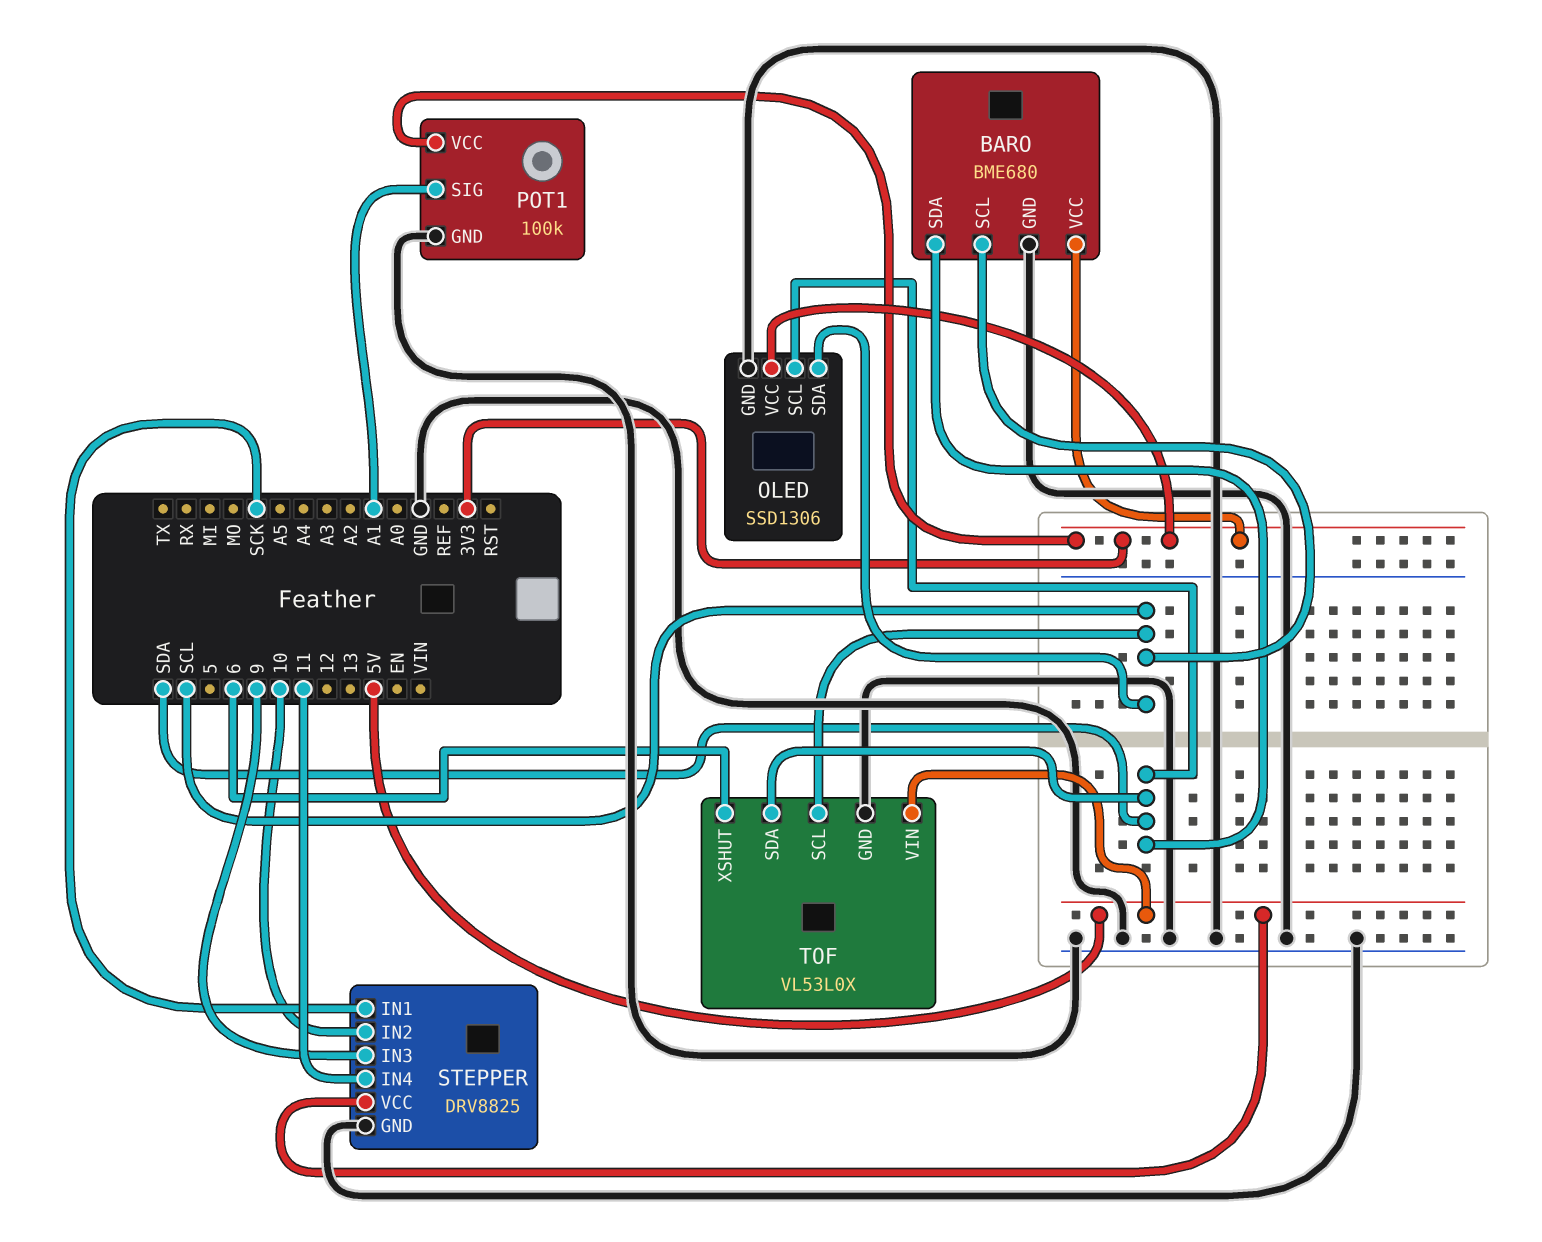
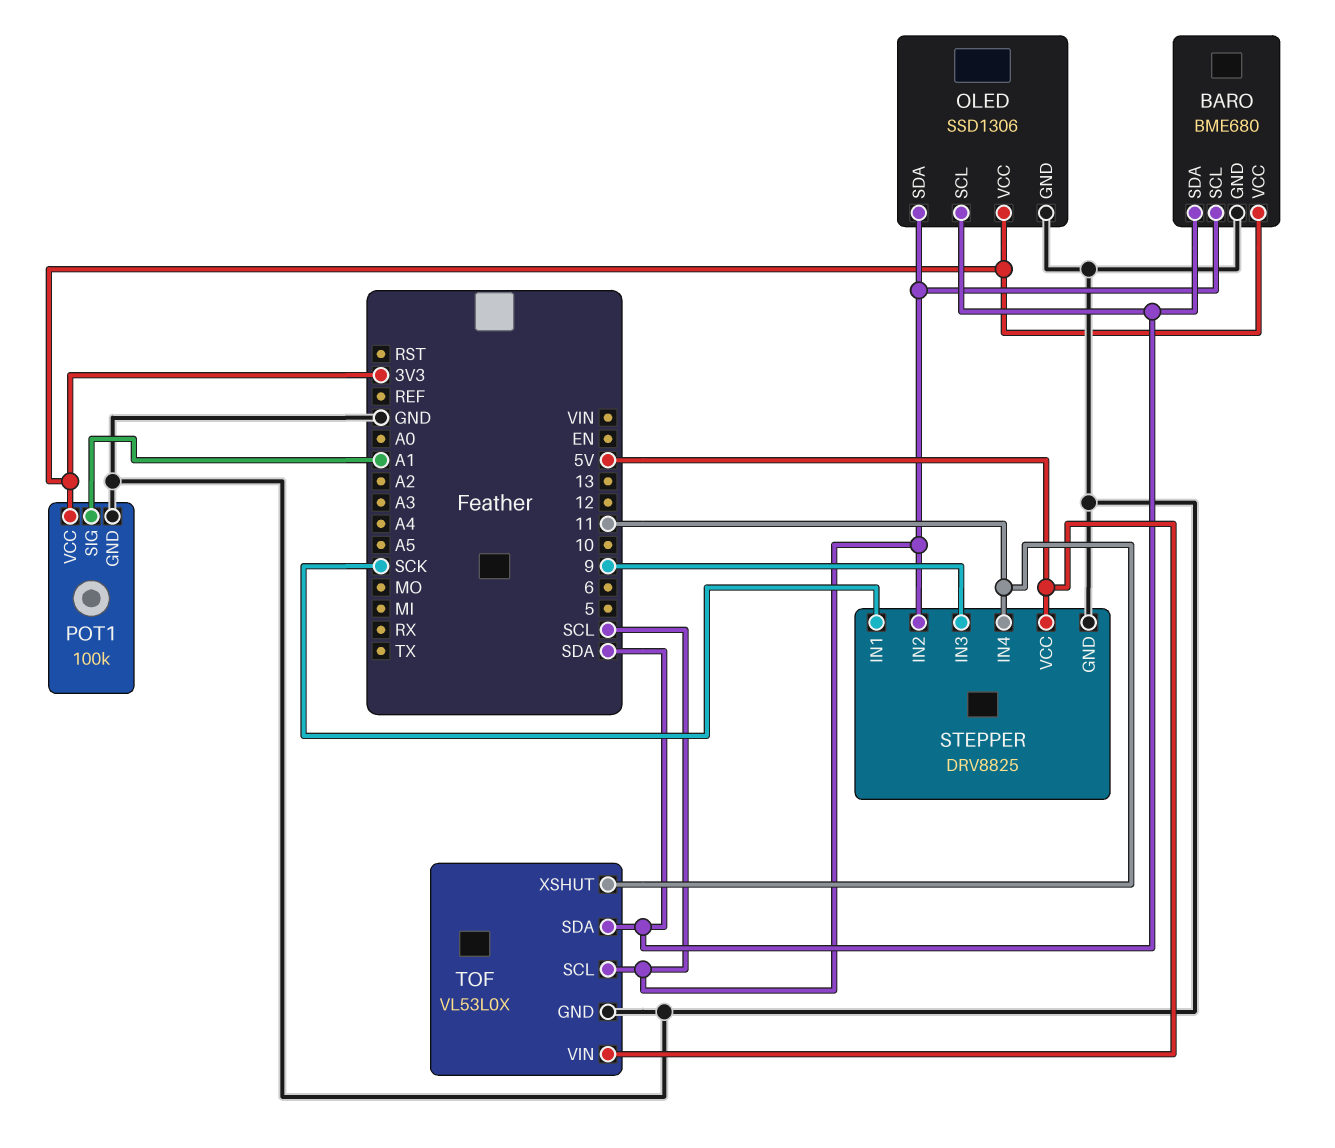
STEPPER pin IN2: 10 -> SCL
TOF pin XSHUT: 6 -> 11

